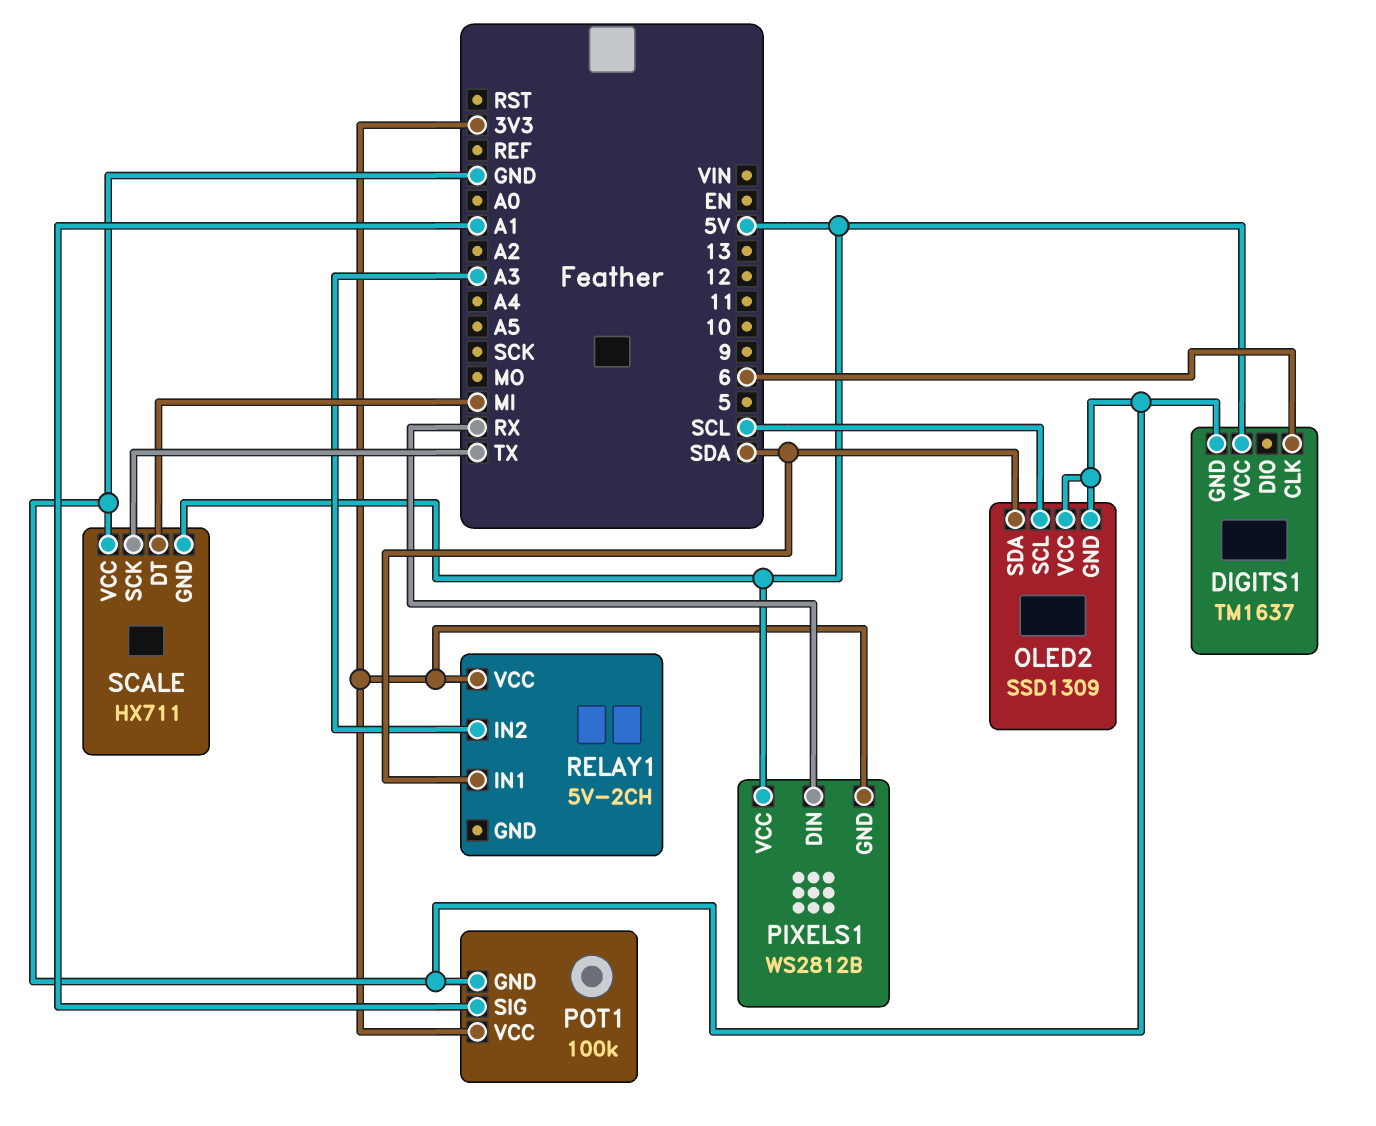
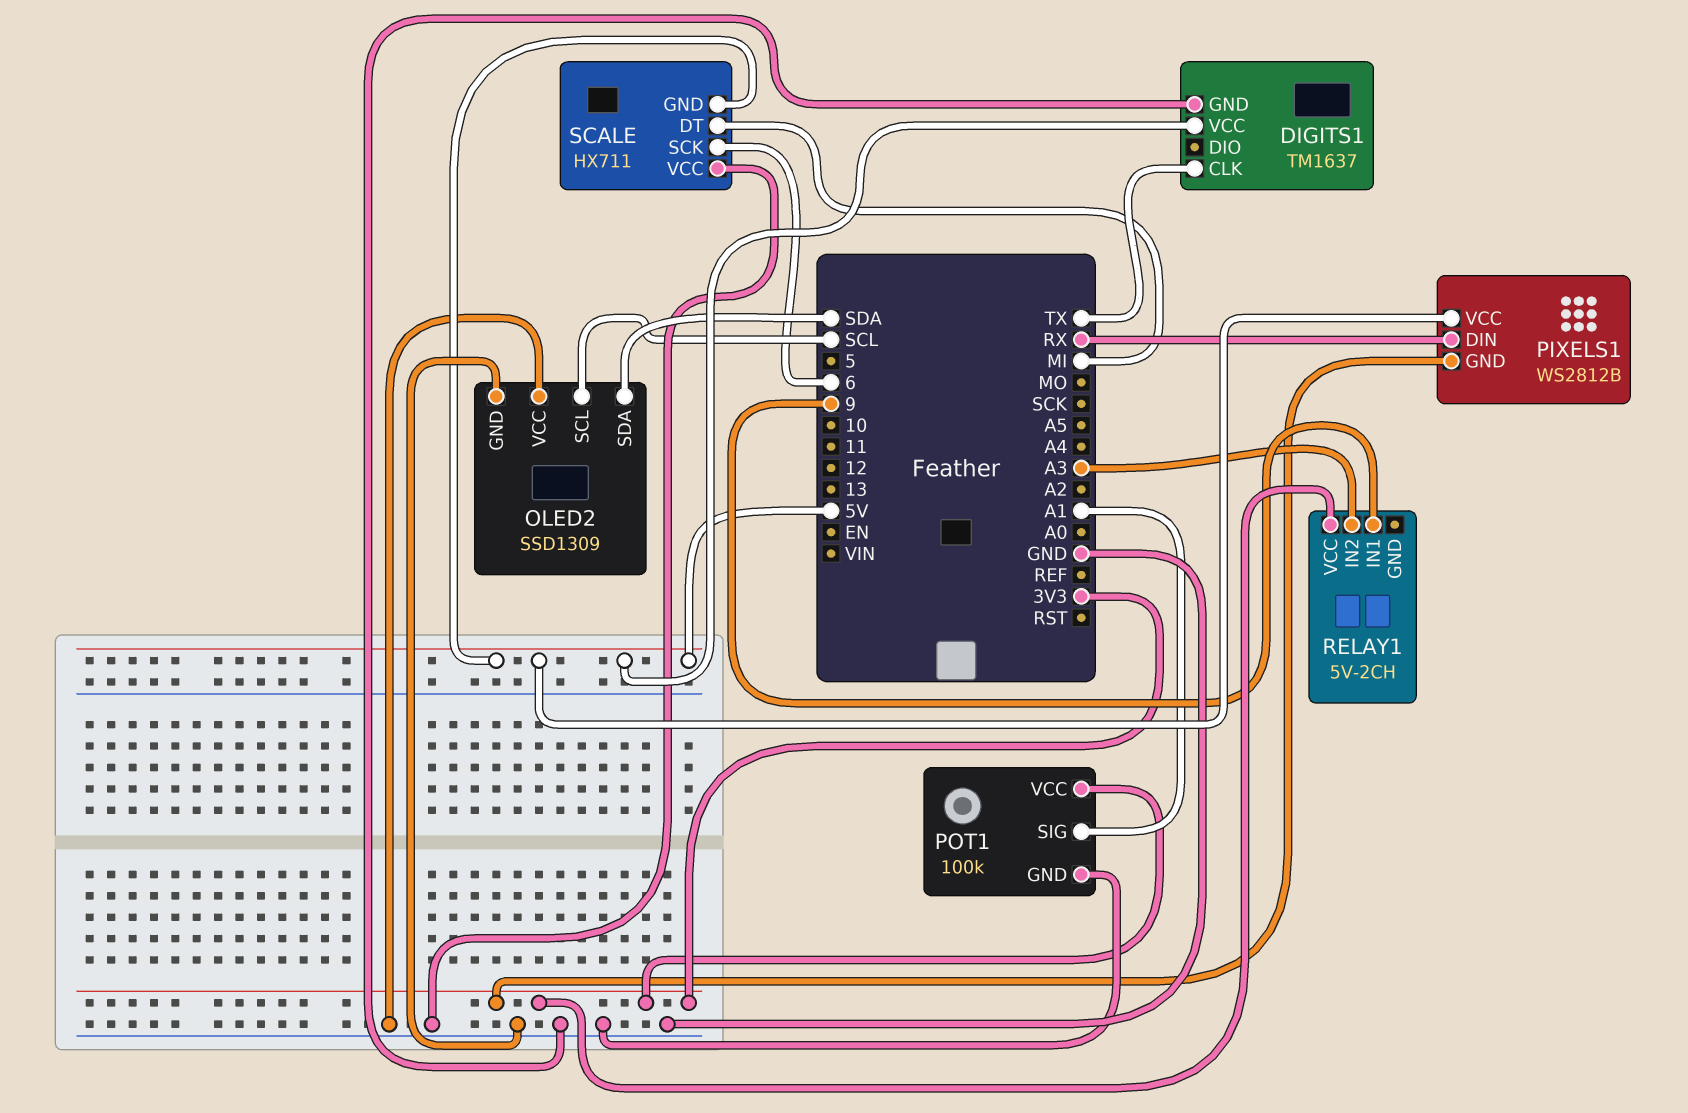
DIGITS1 pin CLK: 6 -> TX
RELAY1 pin IN1: SDA -> 9
SCALE pin SCK: TX -> 6

